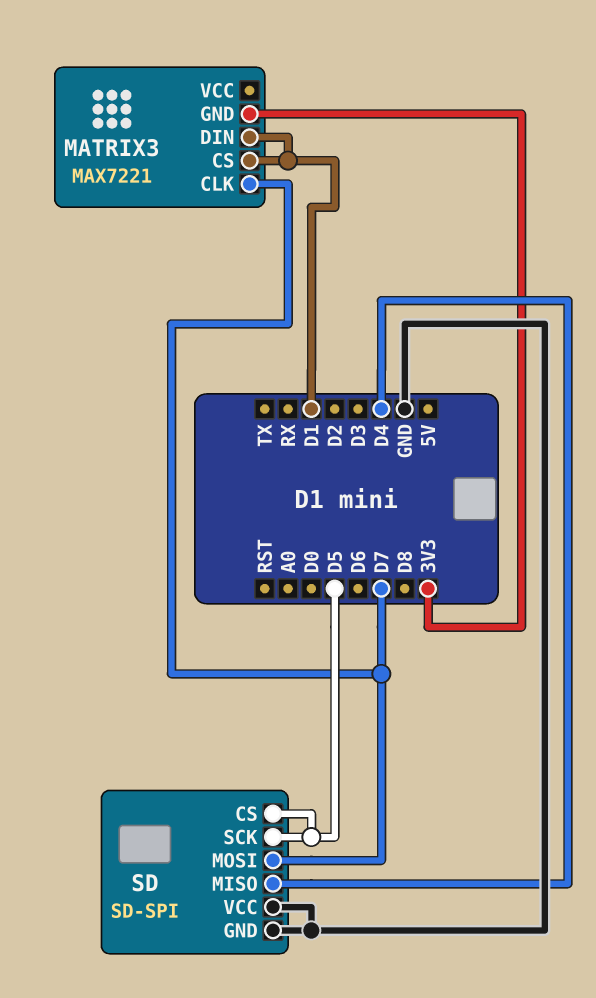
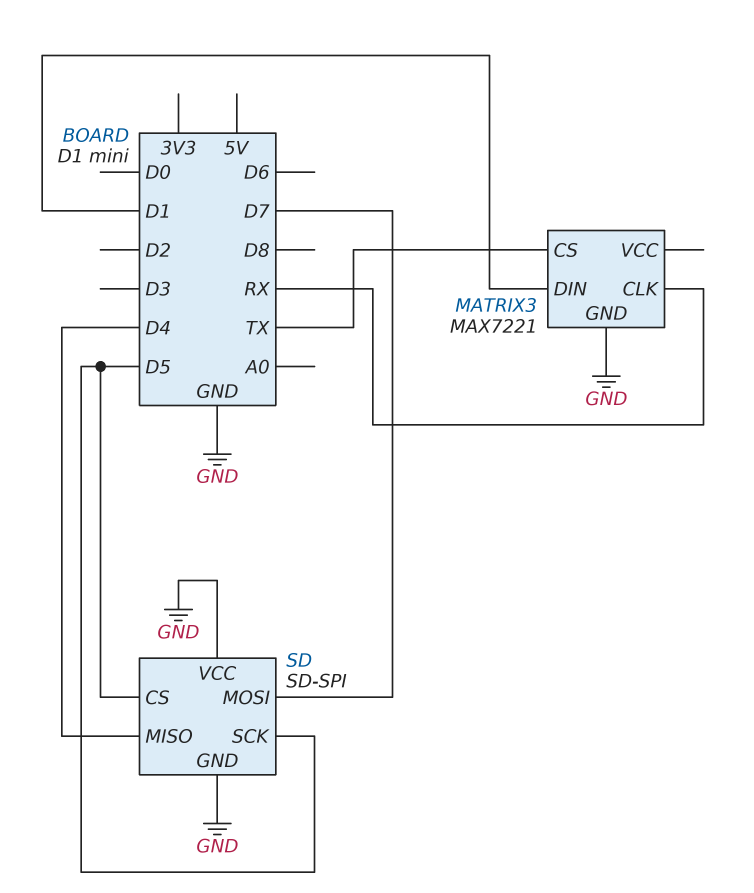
MATRIX3 pin CLK: D7 -> RX
MATRIX3 pin CS: D1 -> TX
MATRIX3 pin GND: 3V3 -> GND

